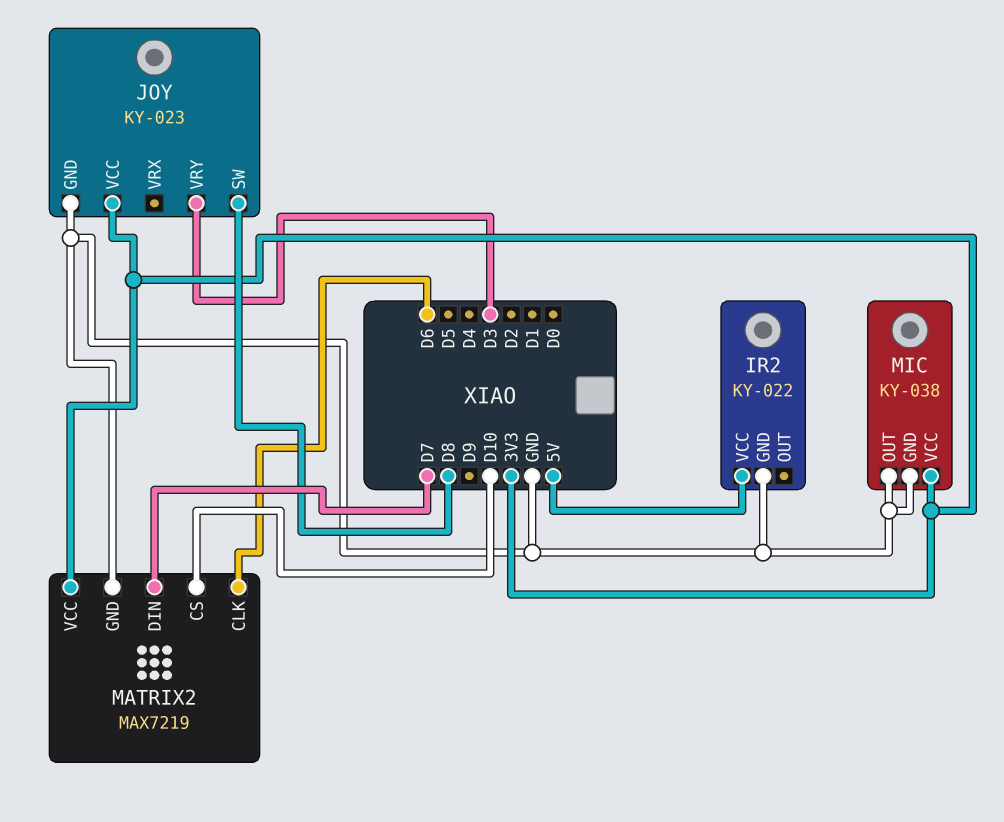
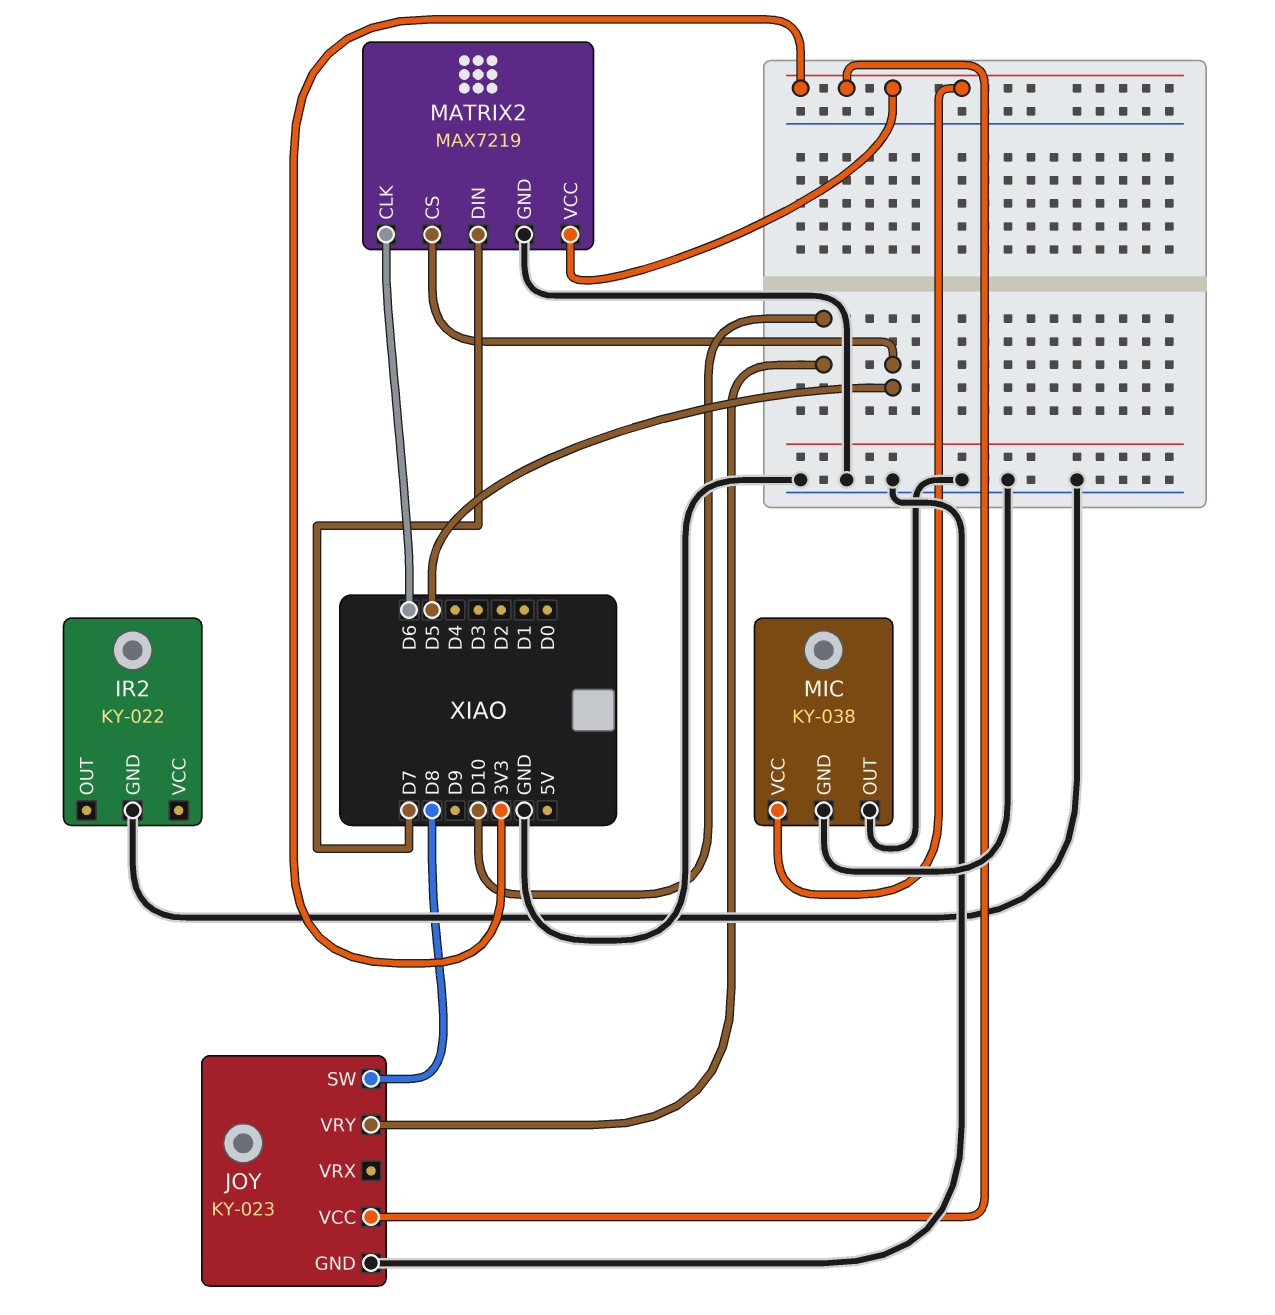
IR2 pin VCC: 5V -> none
JOY pin VRY: D3 -> D10
MATRIX2 pin CS: D10 -> D5

